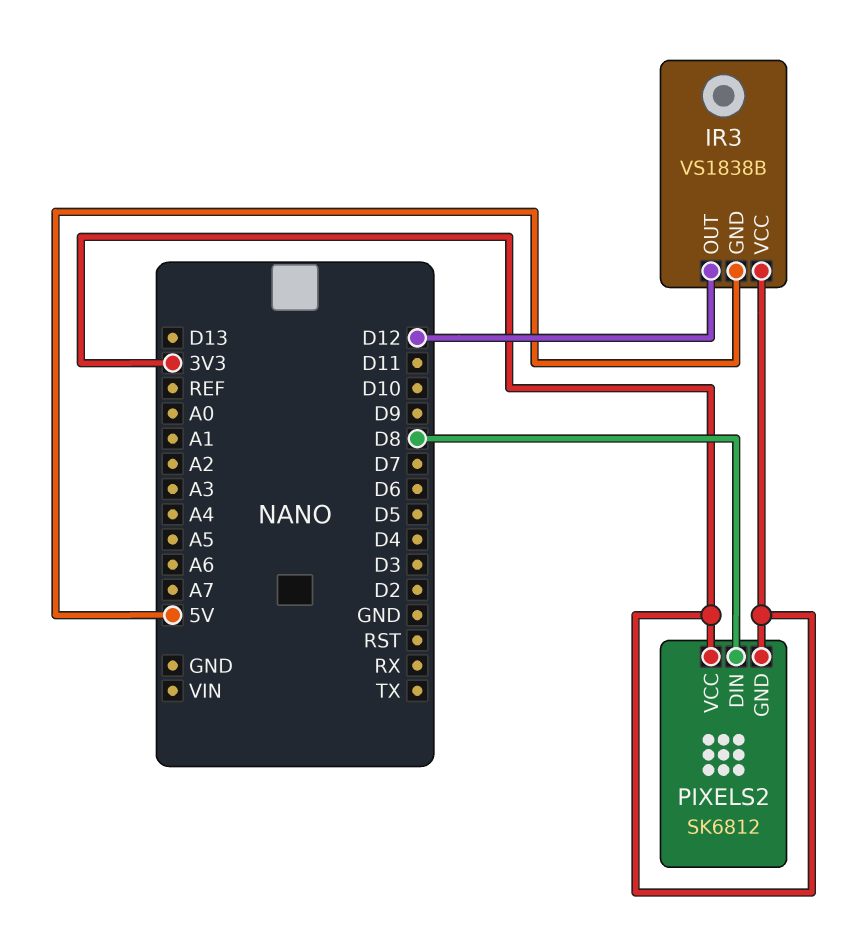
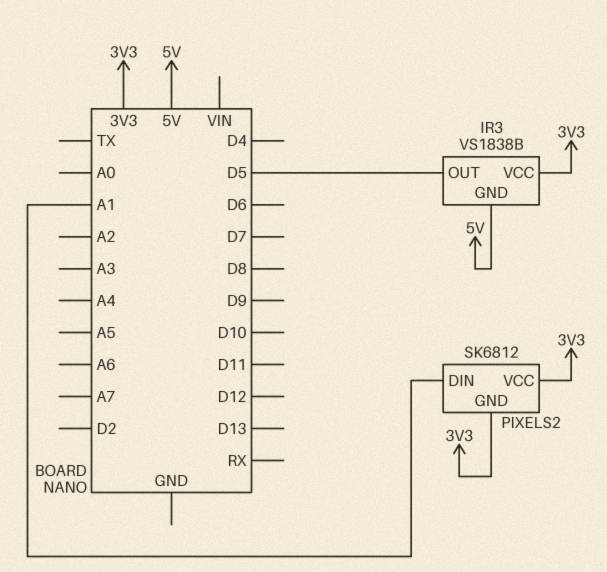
IR3 pin OUT: D12 -> D5
PIXELS2 pin DIN: D8 -> A1

